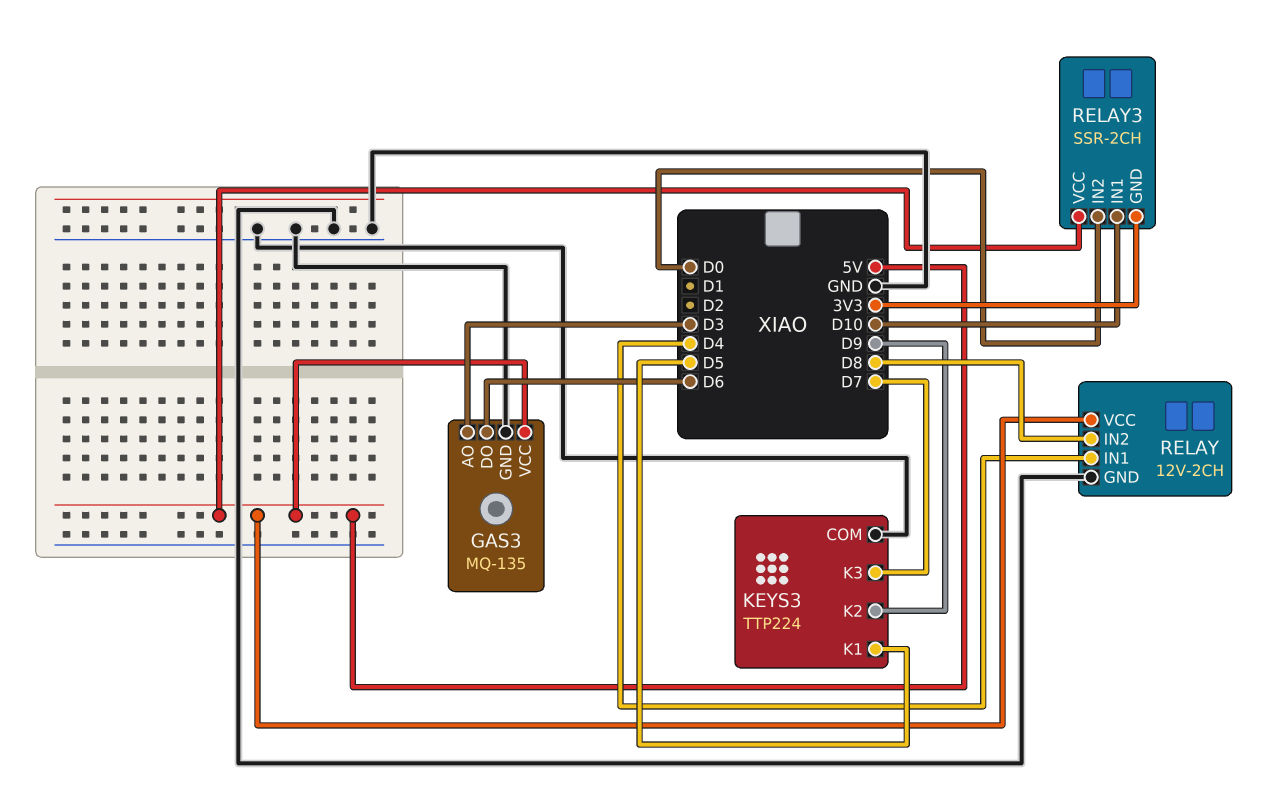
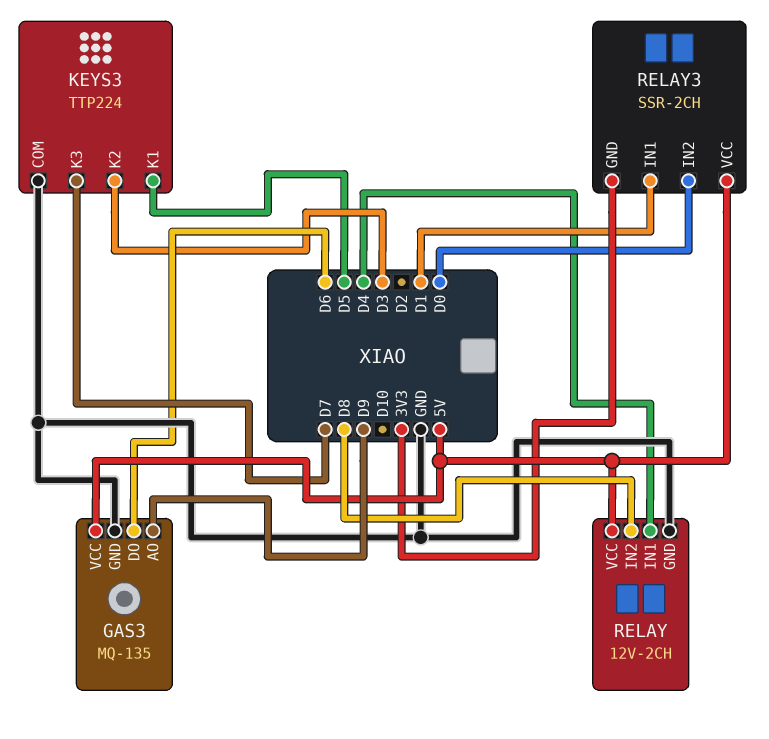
GAS3 pin AO: D3 -> D9
KEYS3 pin K2: D9 -> D3
RELAY3 pin IN1: D10 -> D1

